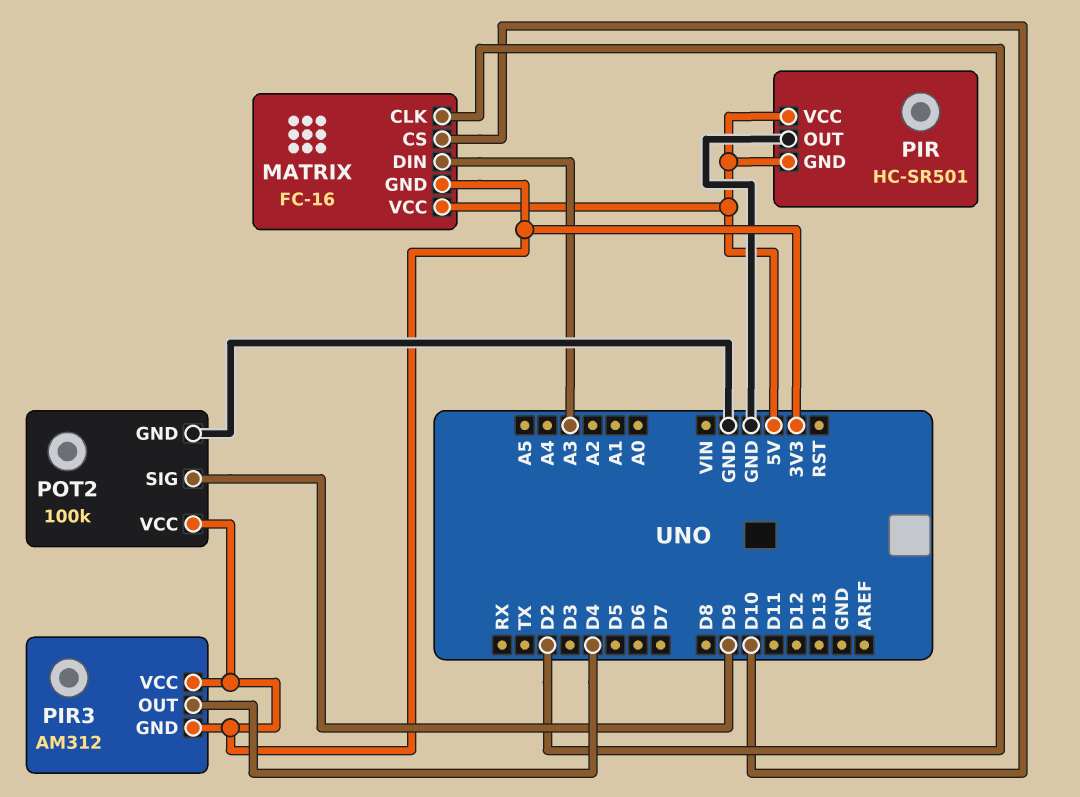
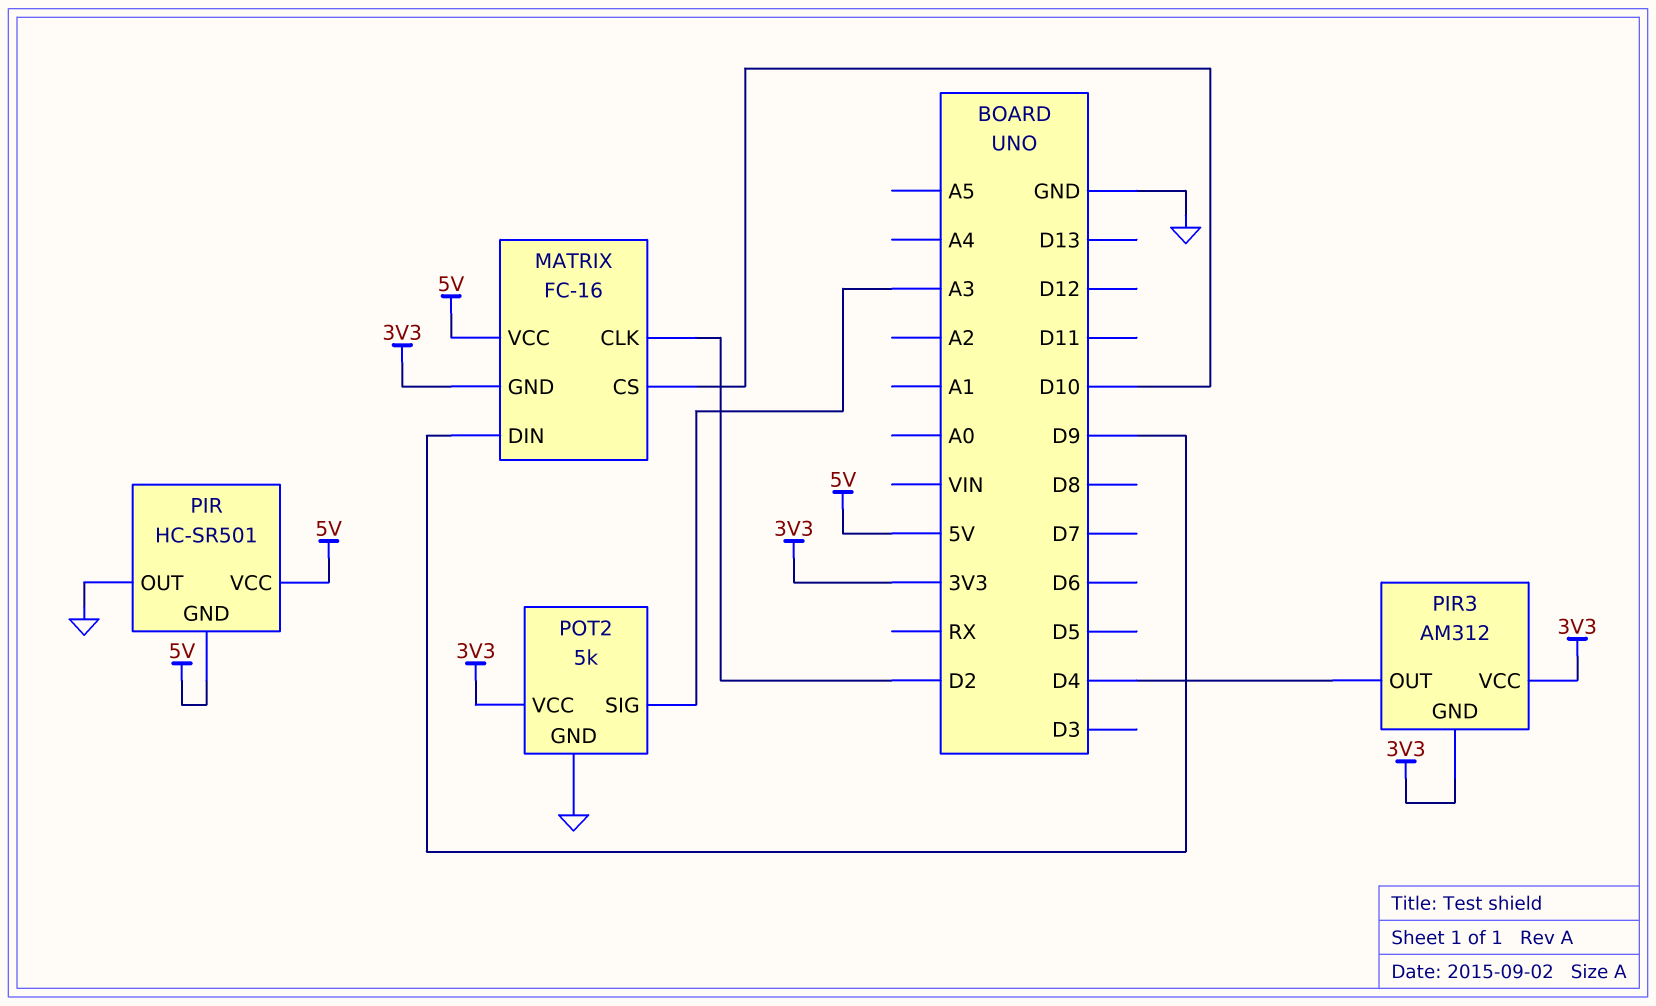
MATRIX pin DIN: A3 -> D9
POT2: 100k -> 5k
POT2 pin SIG: D9 -> A3

